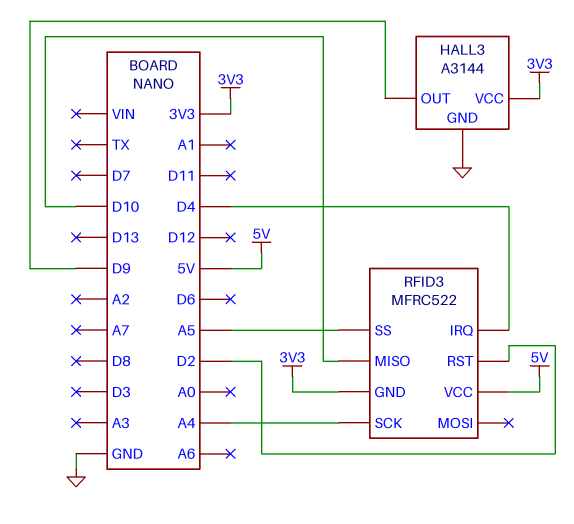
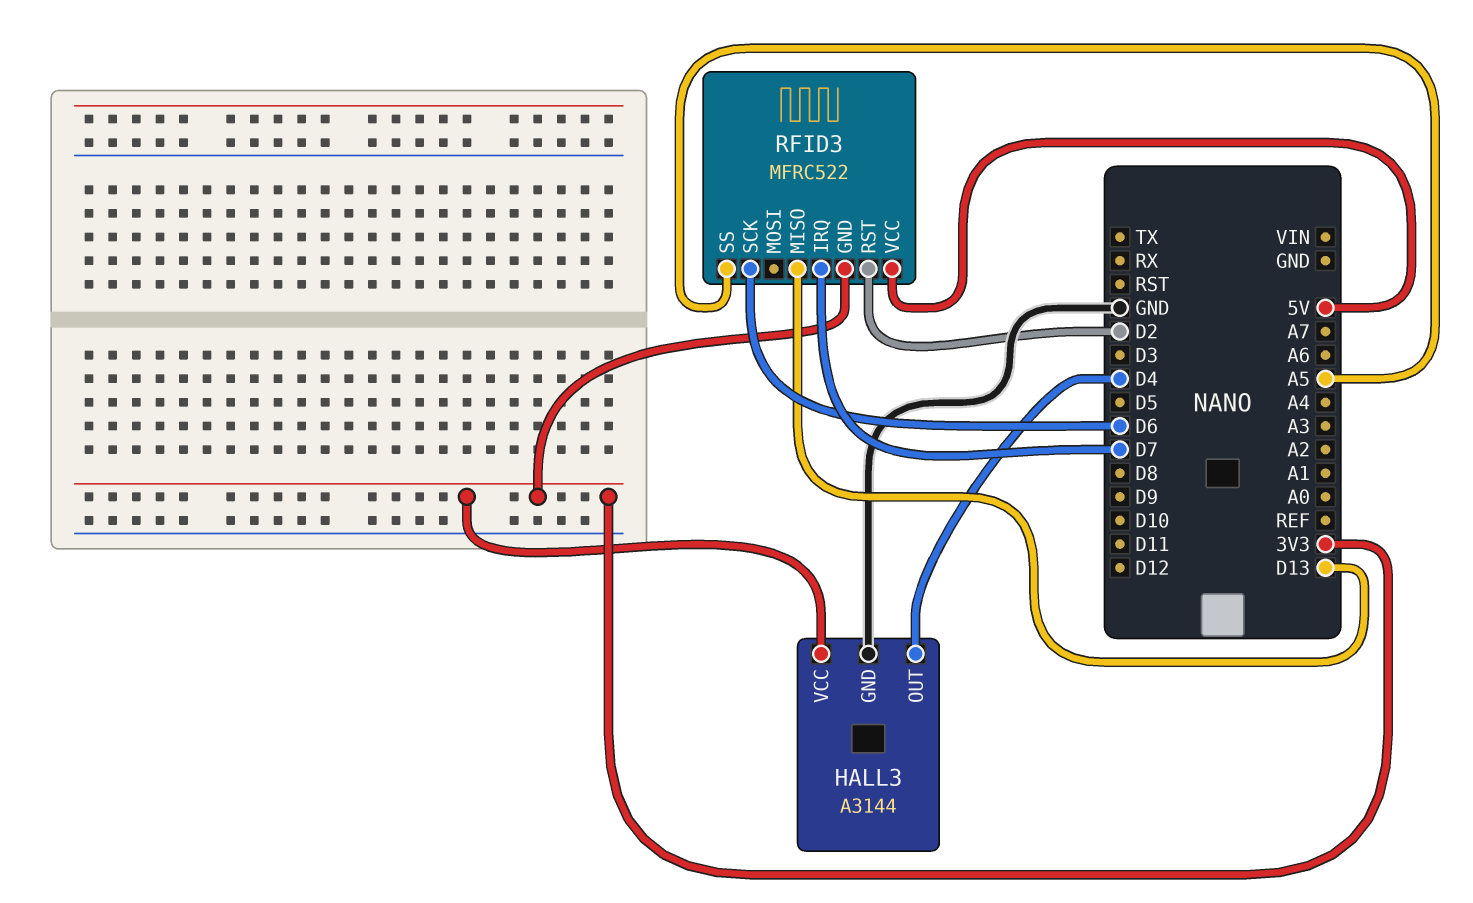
HALL3 pin OUT: D9 -> D4
RFID3 pin IRQ: D4 -> D7
RFID3 pin MISO: D10 -> D13
RFID3 pin SCK: A4 -> D6

